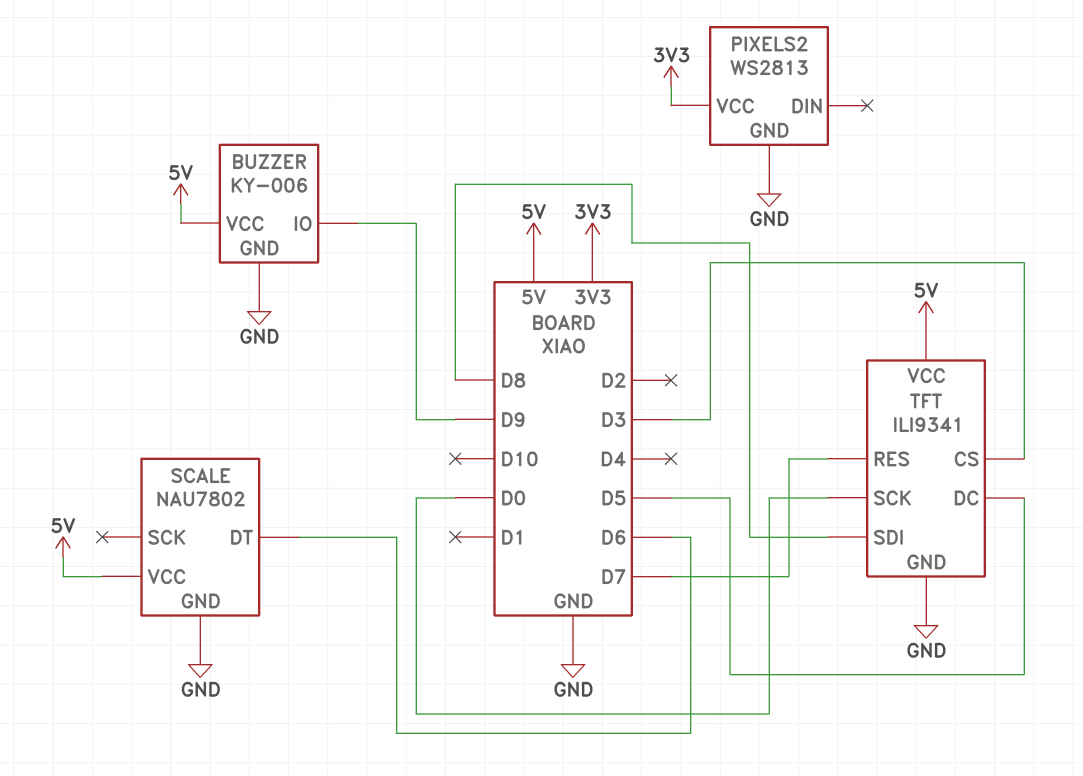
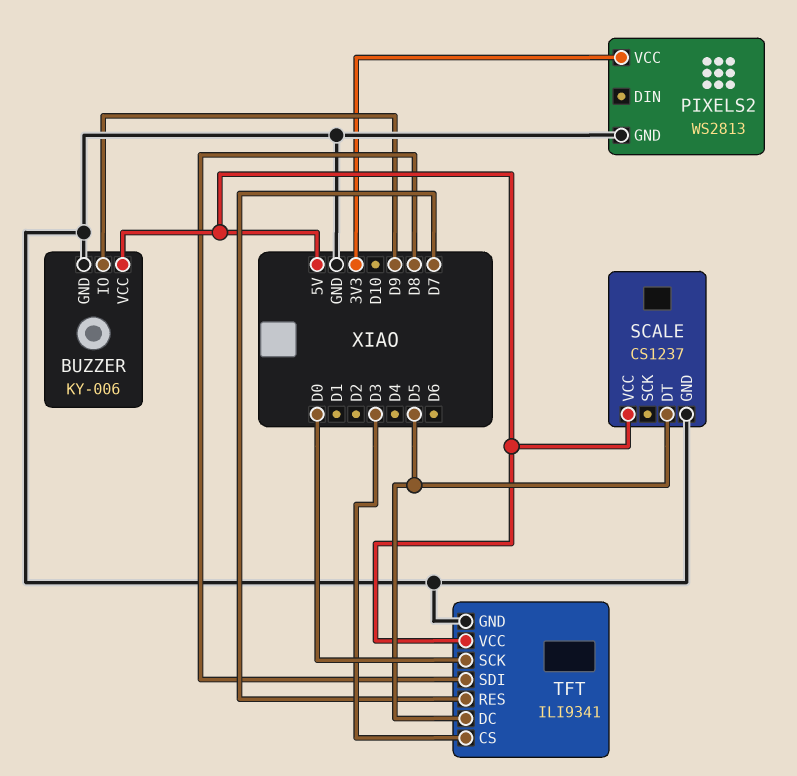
SCALE: NAU7802 -> CS1237
SCALE pin DT: D6 -> D5

